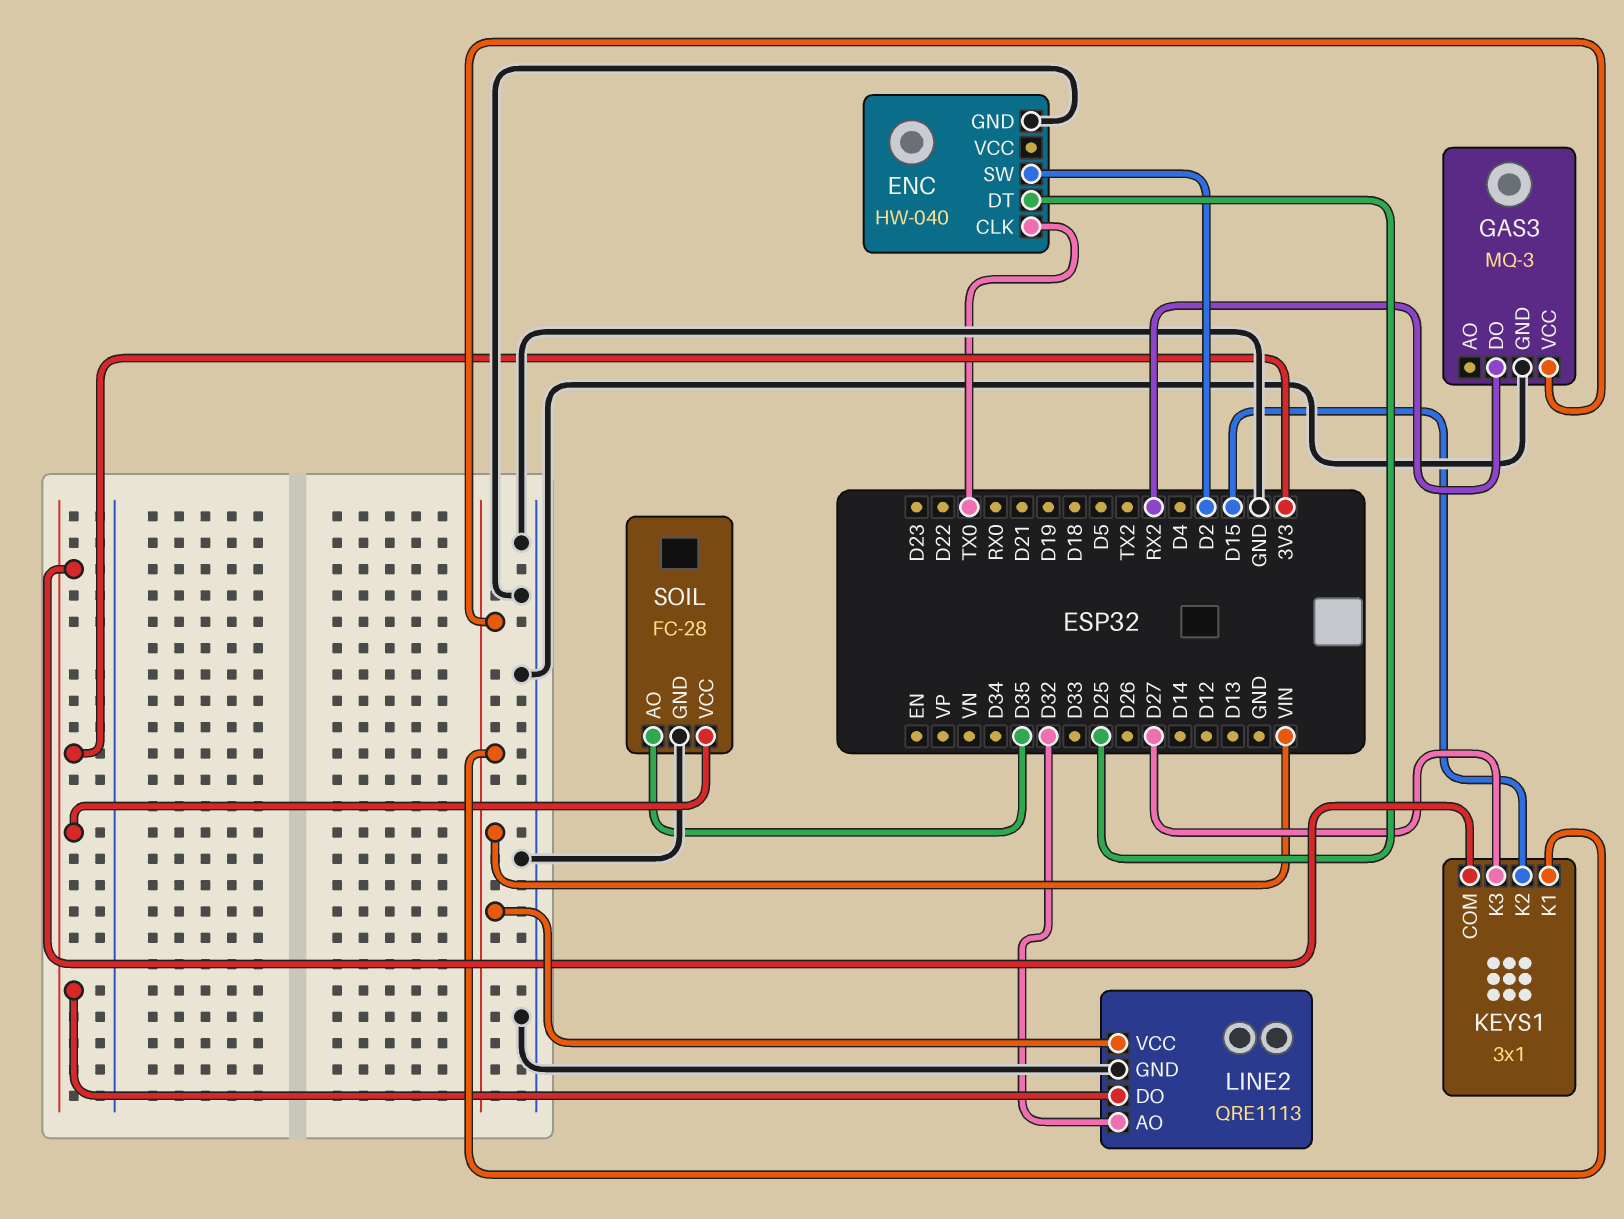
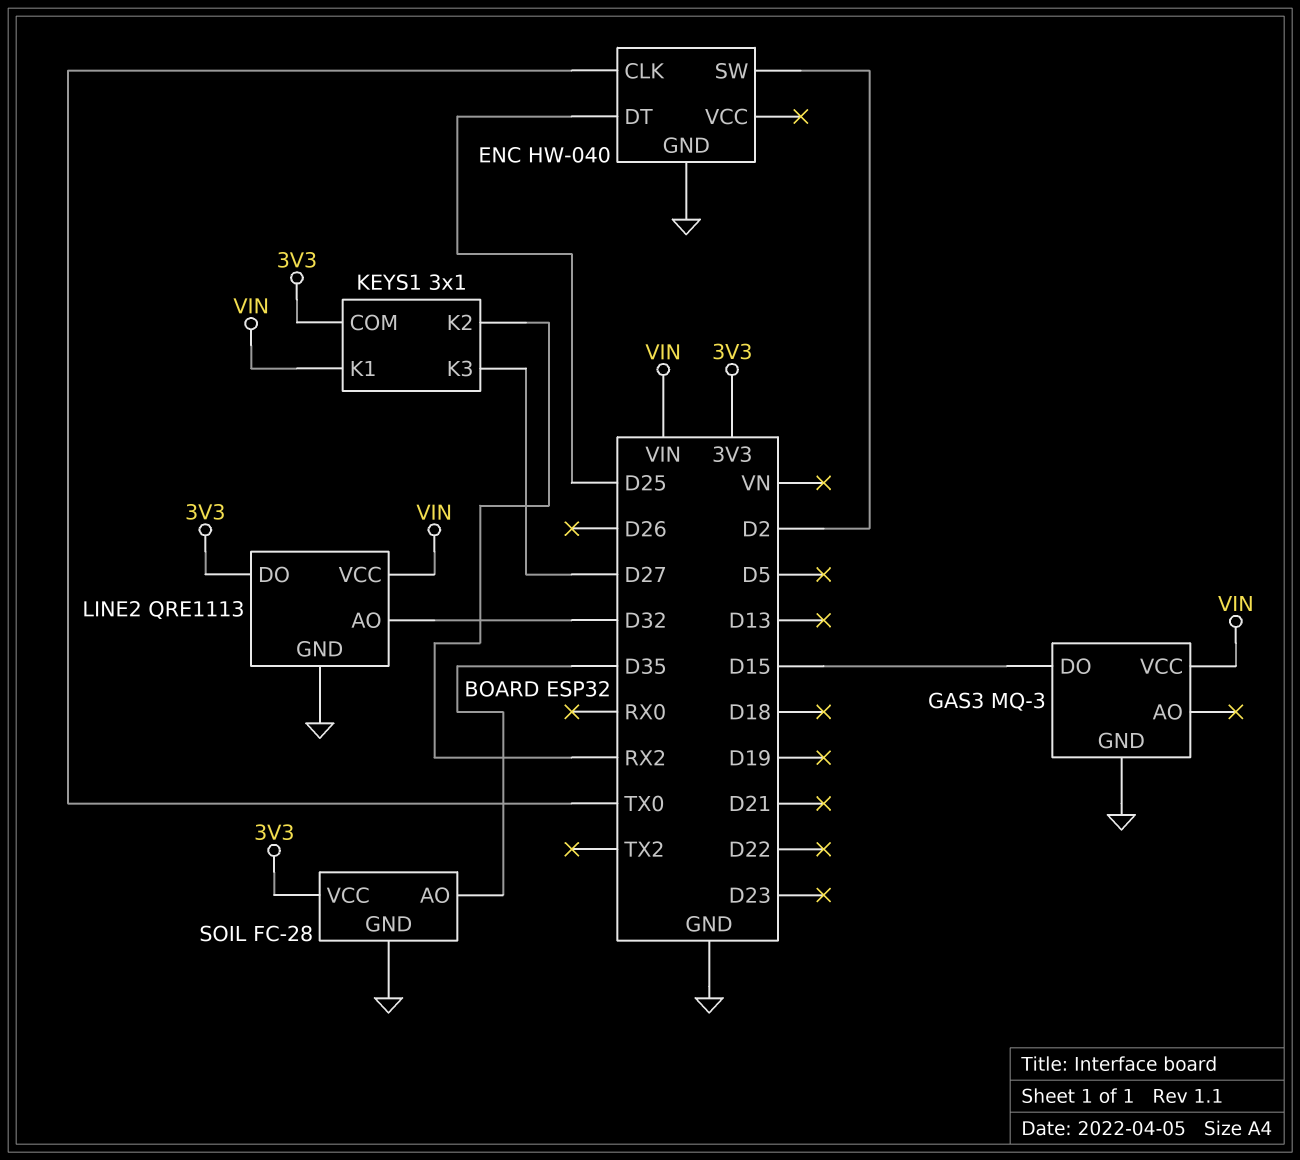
GAS3 pin DO: RX2 -> D15
KEYS1 pin K2: D15 -> RX2

